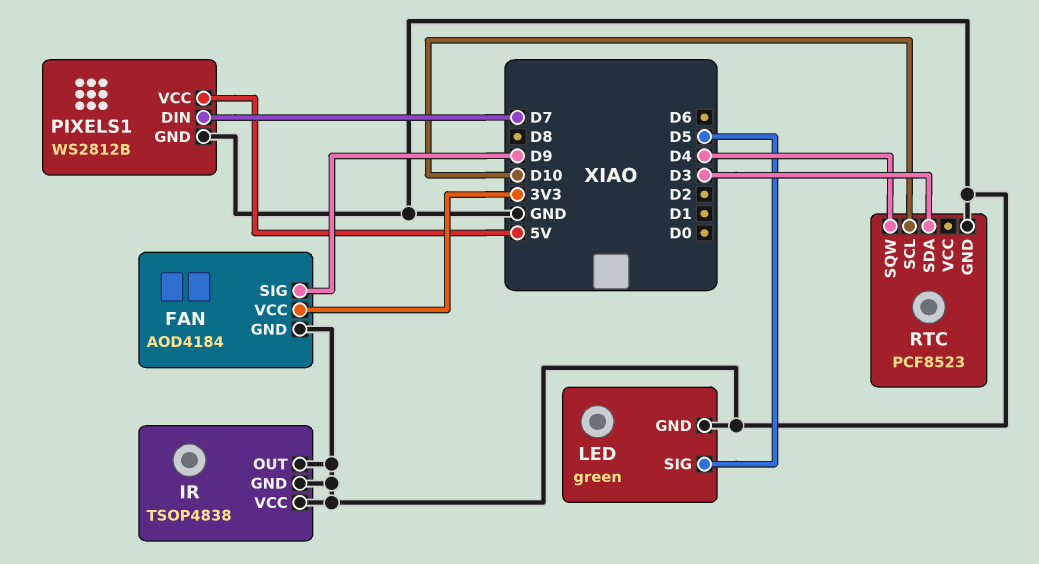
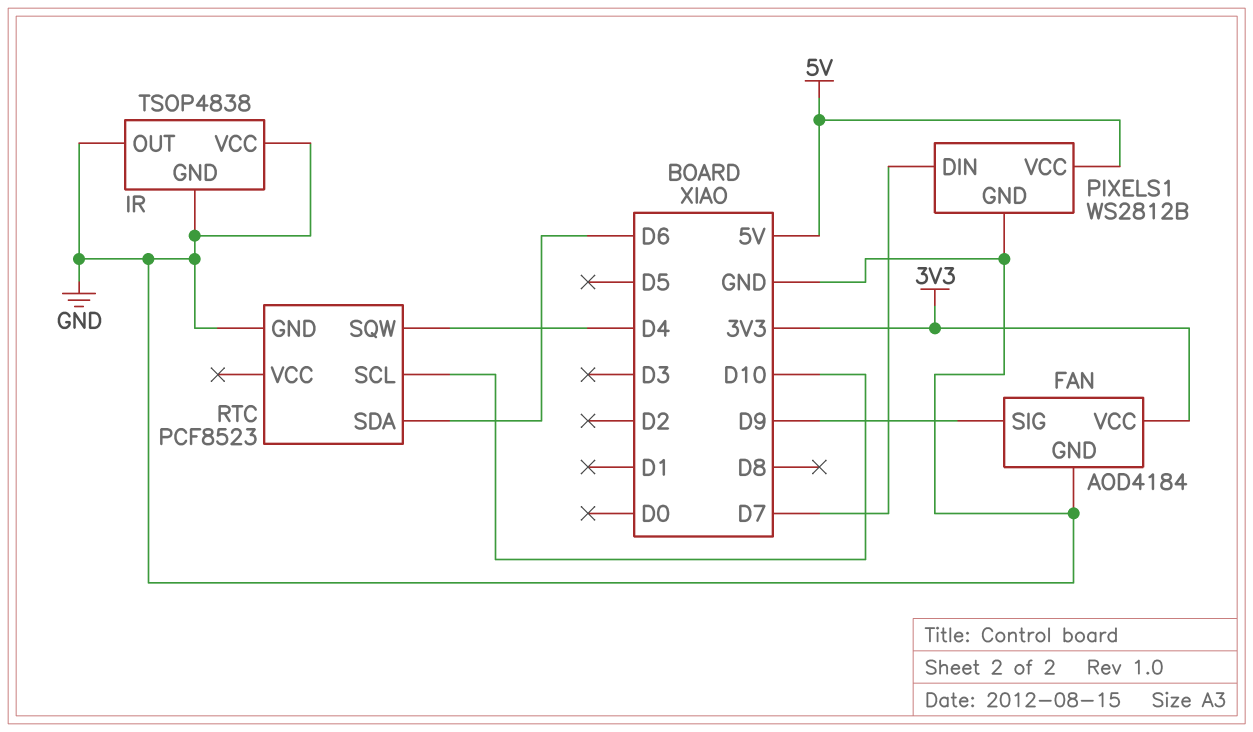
LED: green -> none
LED pin GND: GND -> none
LED pin SIG: D5 -> none
RTC pin SDA: D3 -> D6

